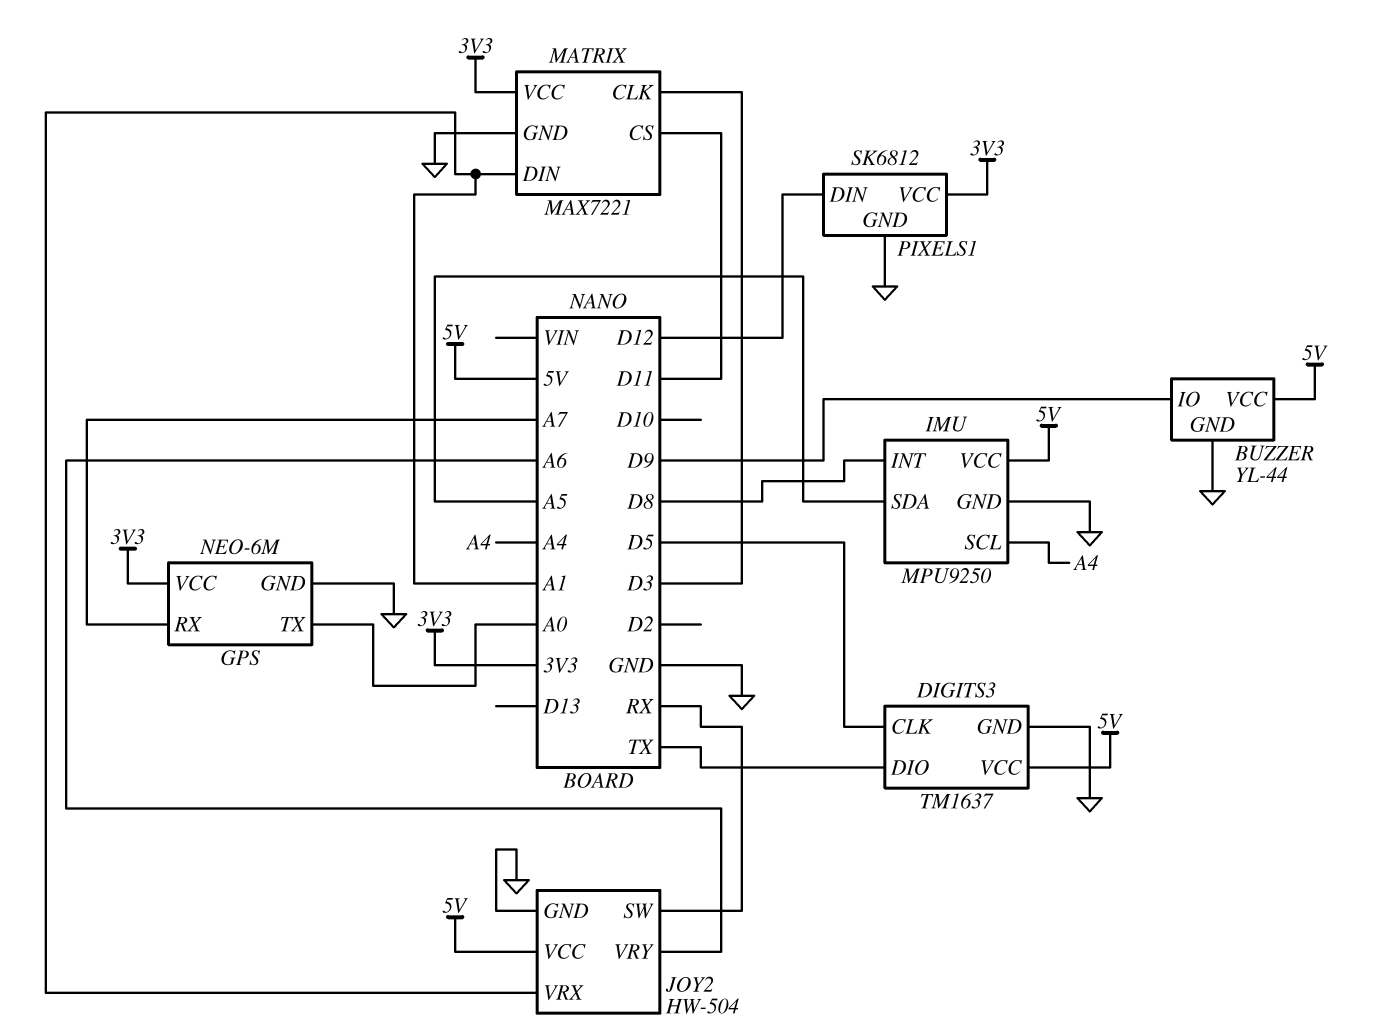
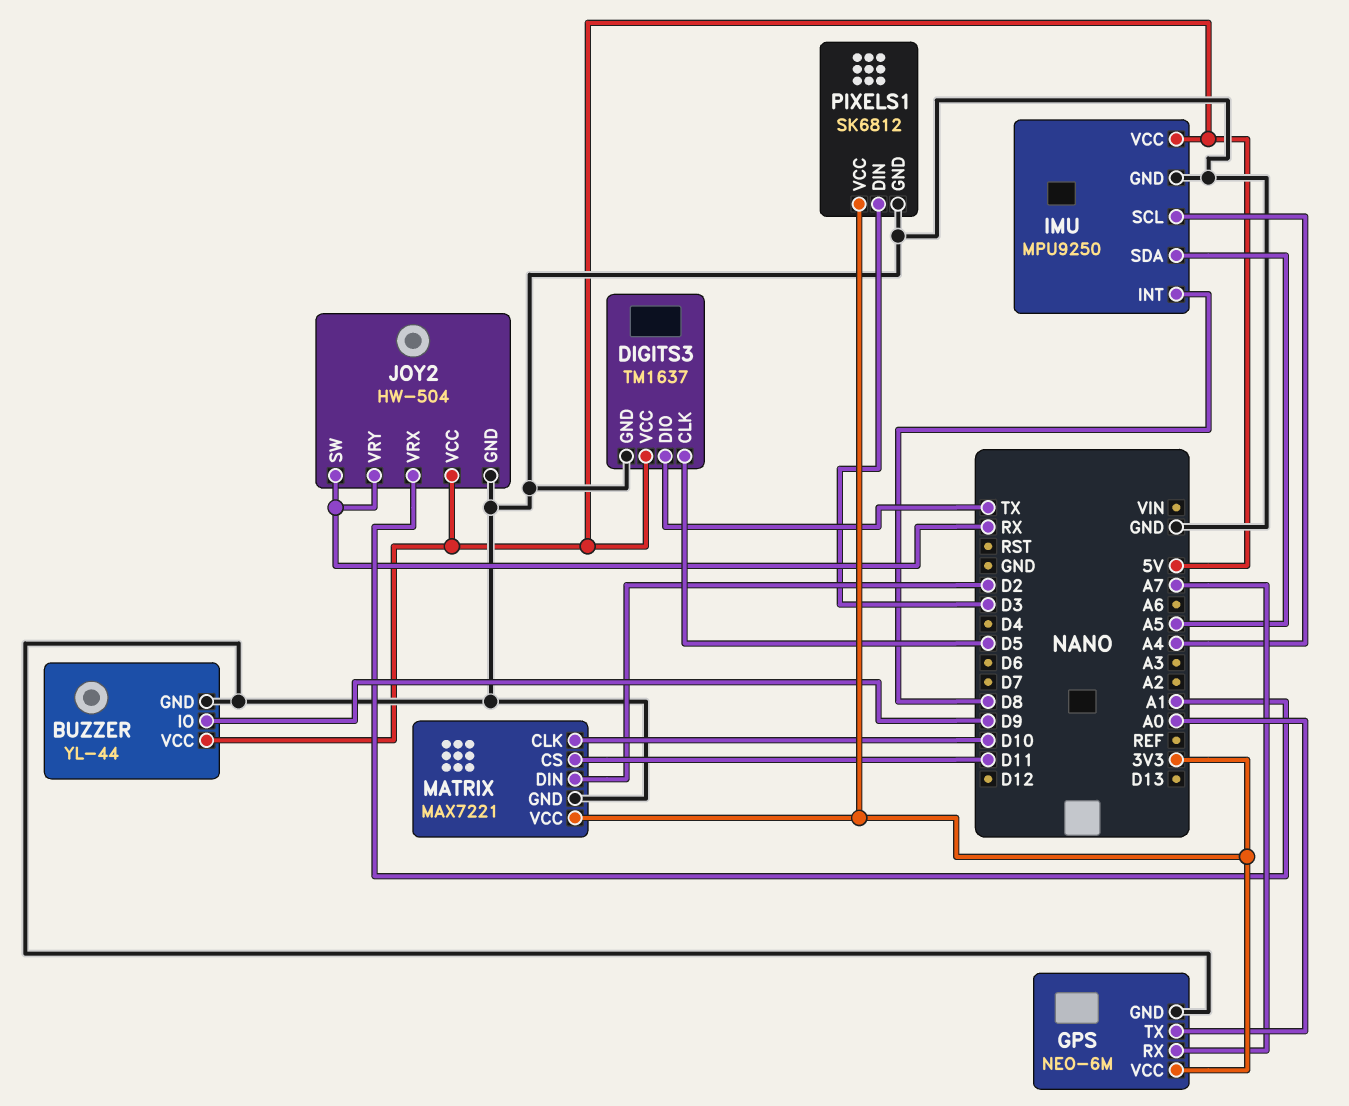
JOY2 pin VRY: A6 -> RX
MATRIX pin CLK: D3 -> D10
MATRIX pin DIN: A1 -> D2
PIXELS1 pin DIN: D12 -> D3

